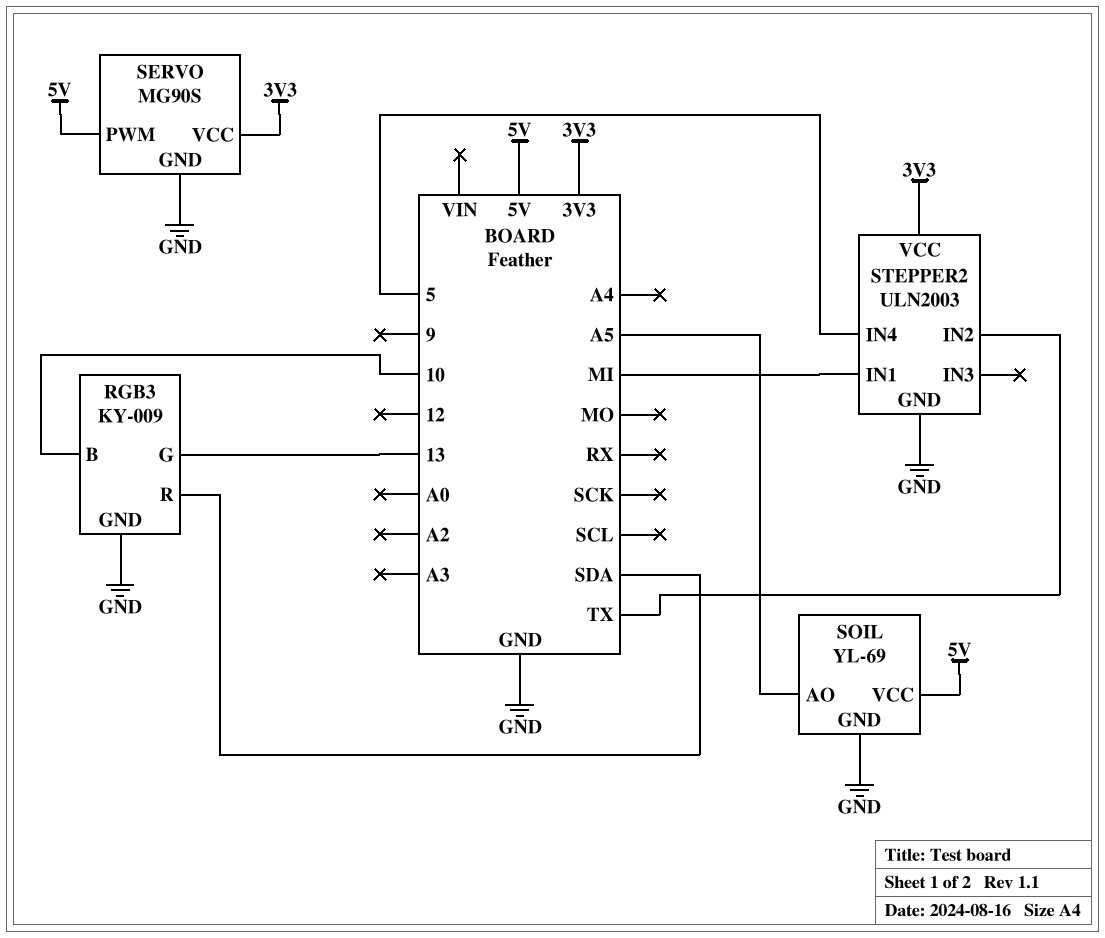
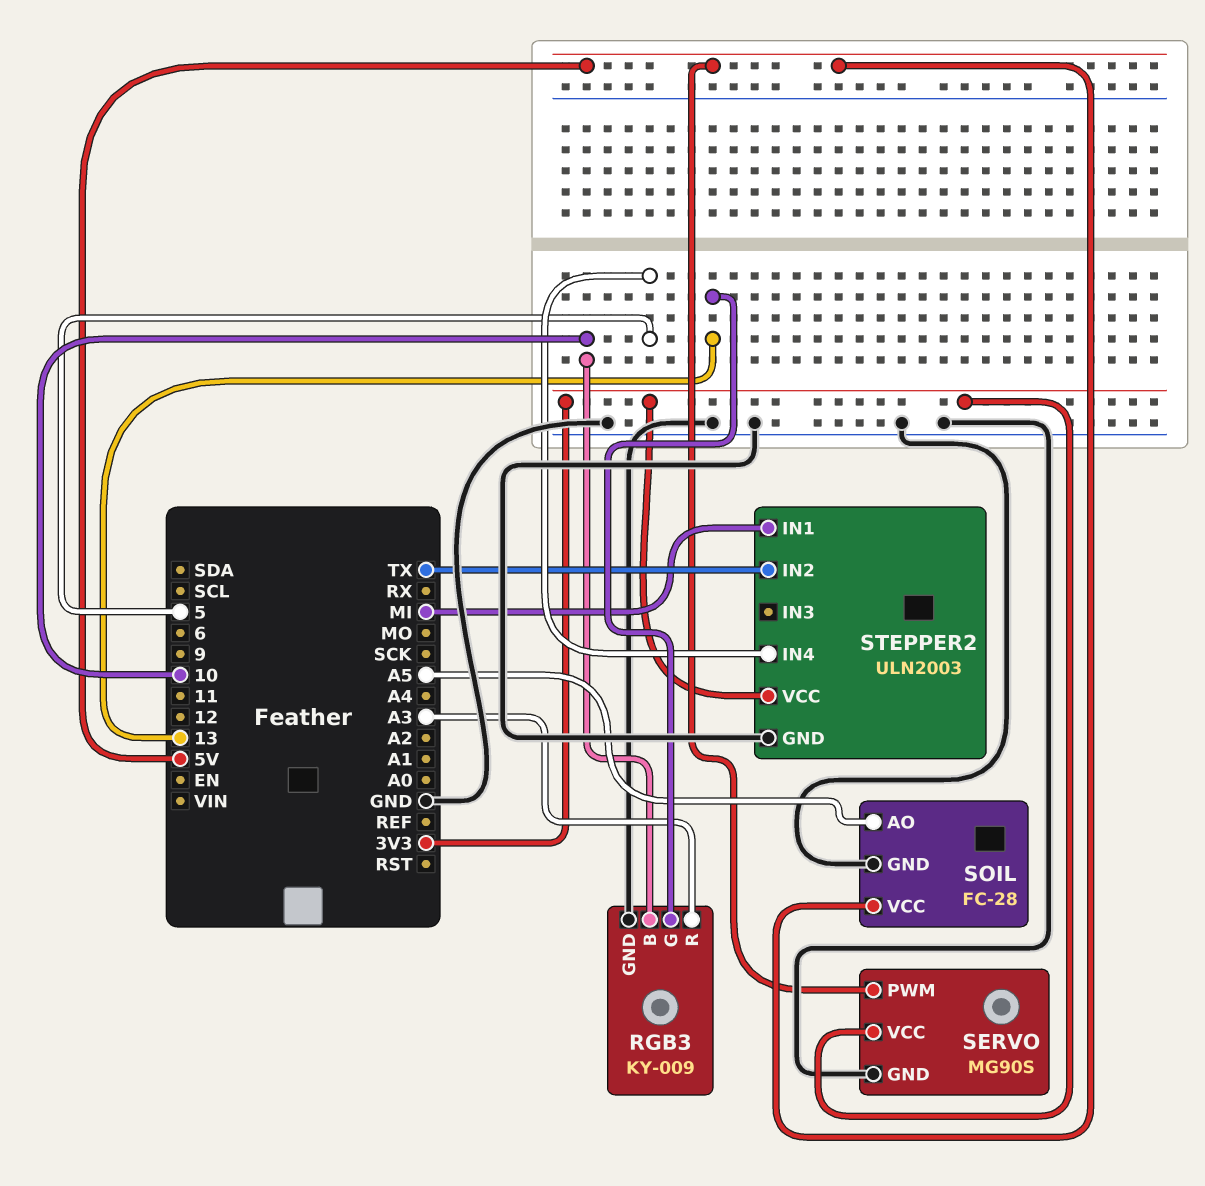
RGB3 pin R: SDA -> A3
SOIL: YL-69 -> FC-28

